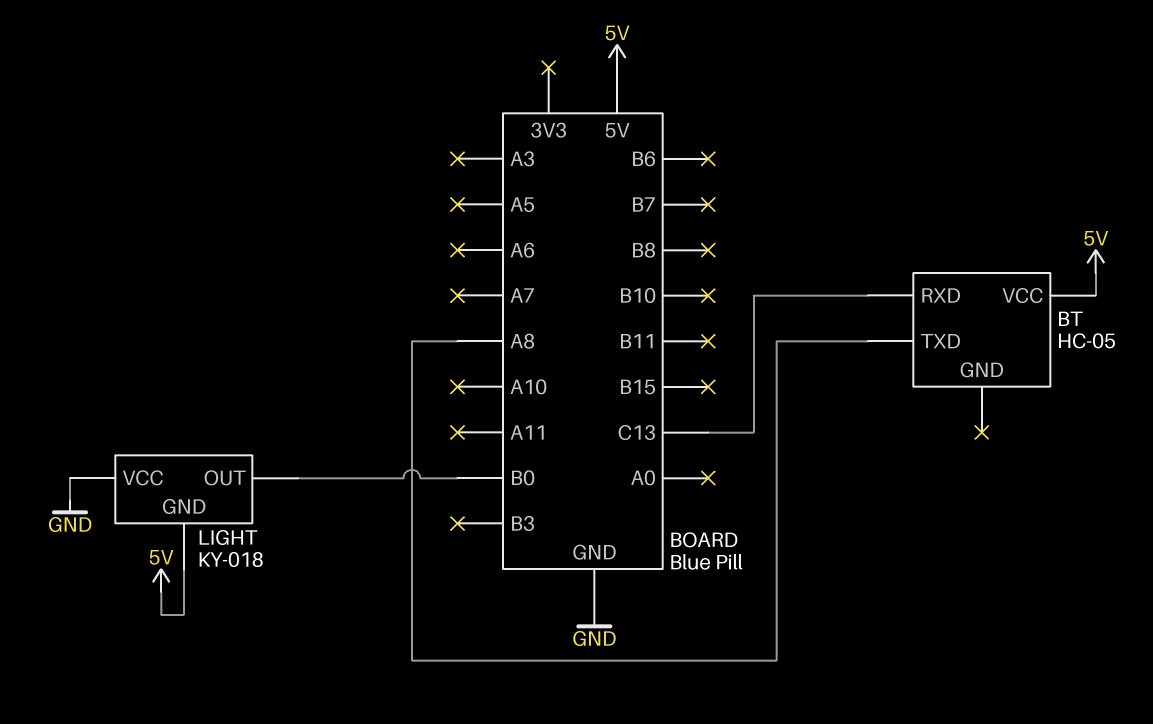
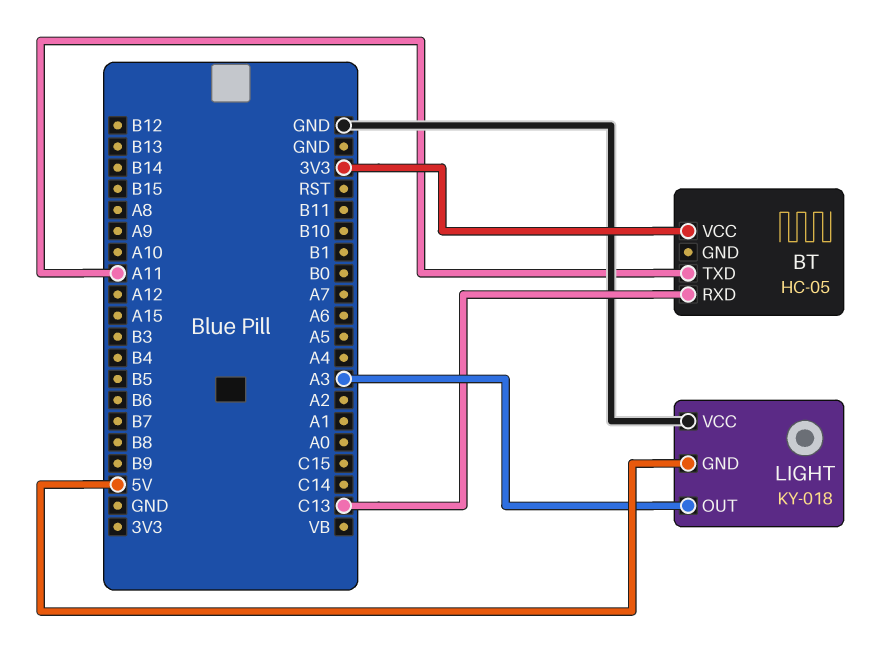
BT pin TXD: A8 -> A11
BT pin VCC: 5V -> 3V3
LIGHT pin OUT: B0 -> A3

